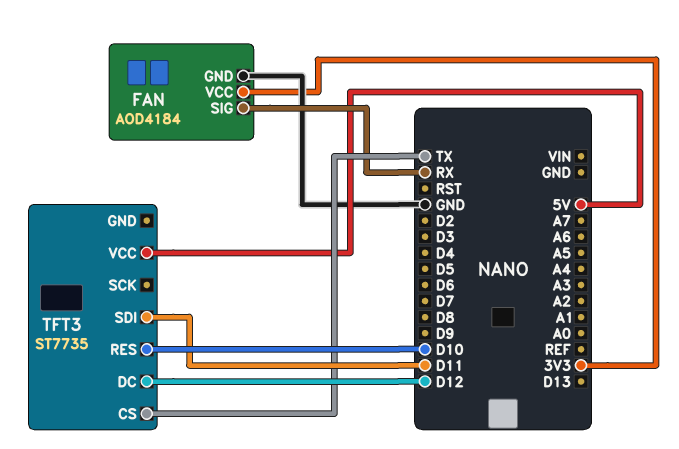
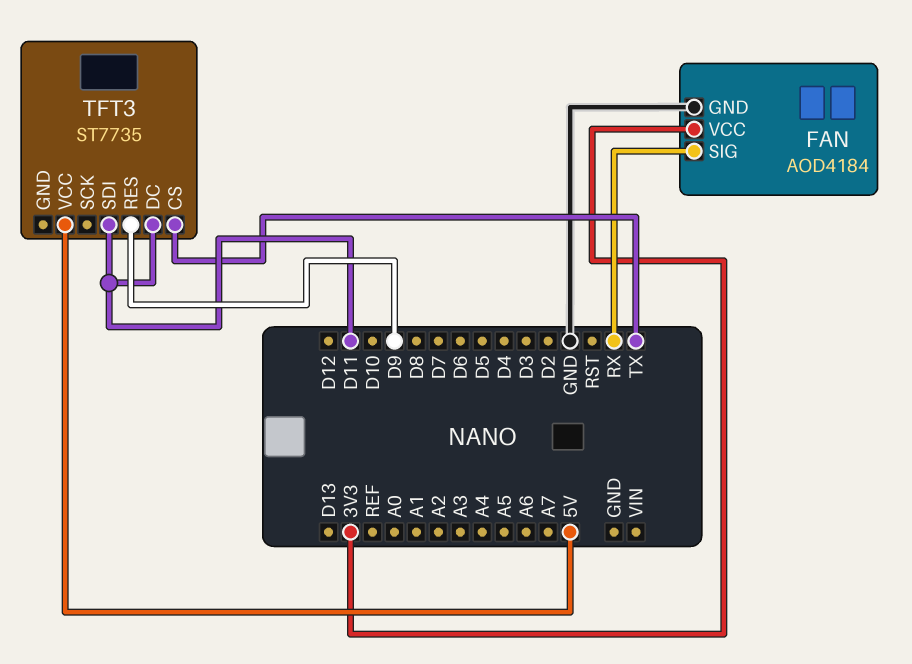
TFT3 pin DC: D12 -> D11
TFT3 pin RES: D10 -> D9

